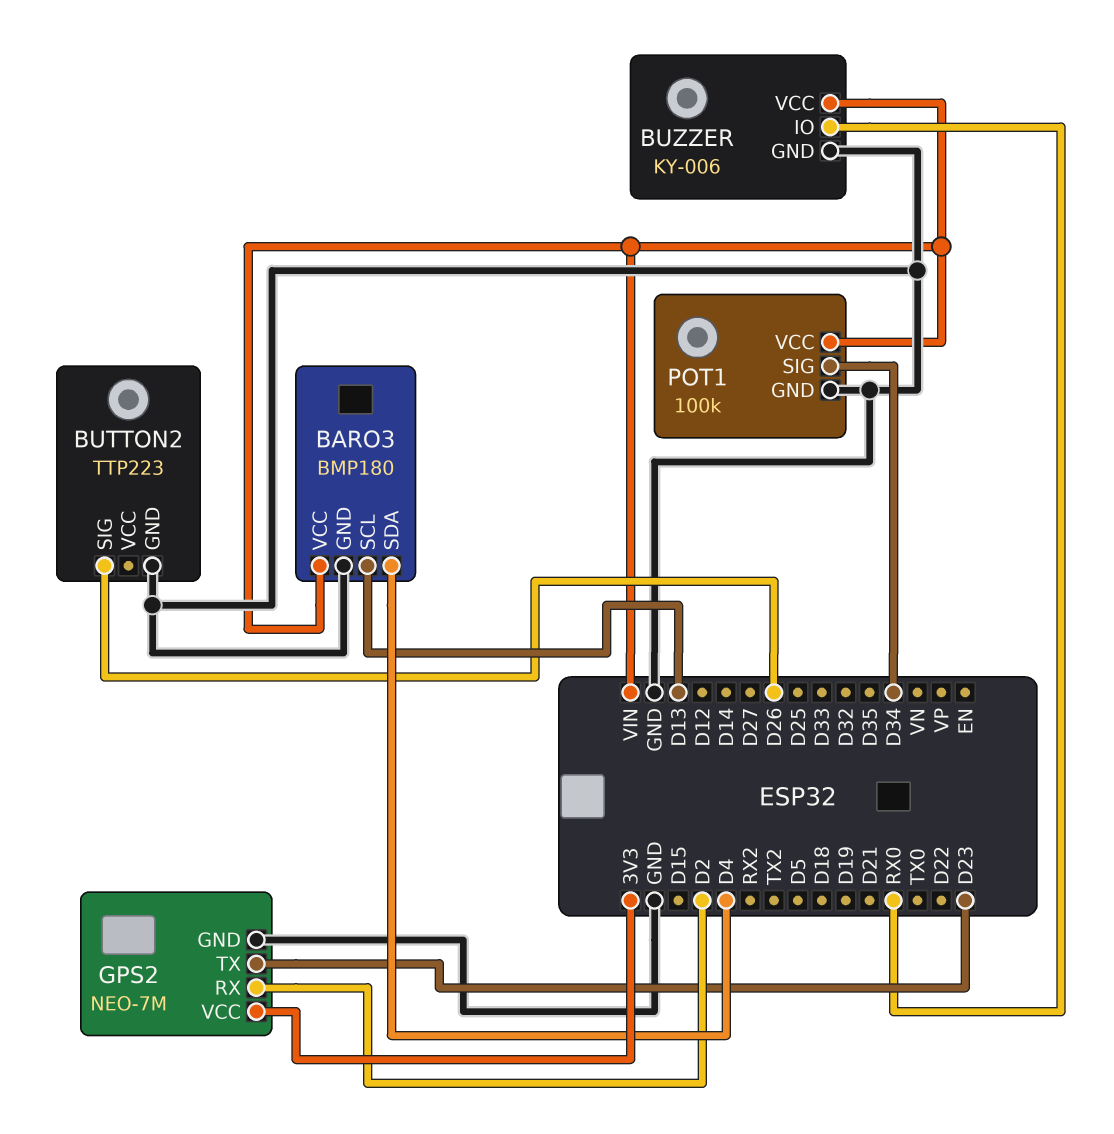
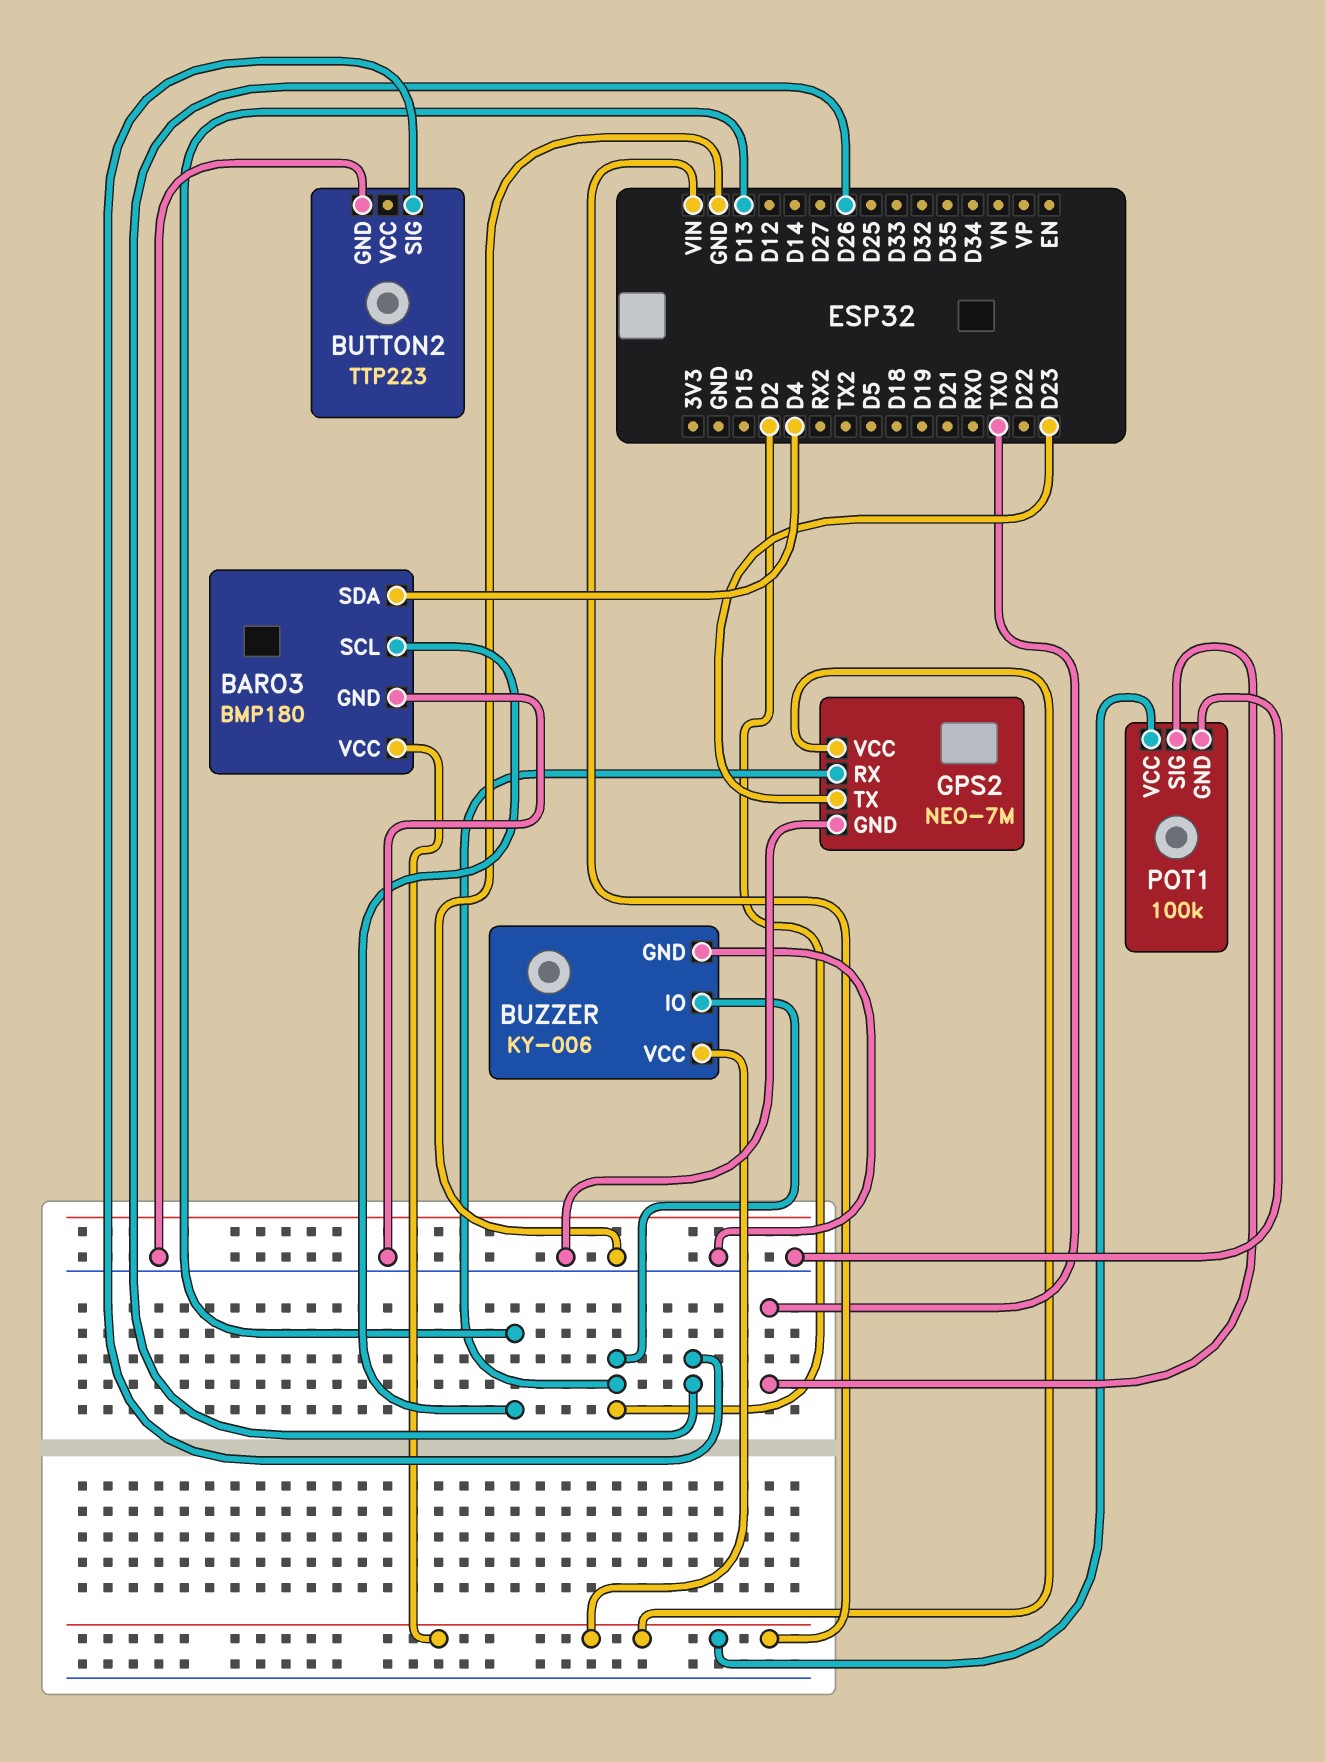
BUZZER pin IO: RX0 -> D2
GPS2 pin VCC: 3V3 -> VIN
POT1 pin SIG: D34 -> TX0

